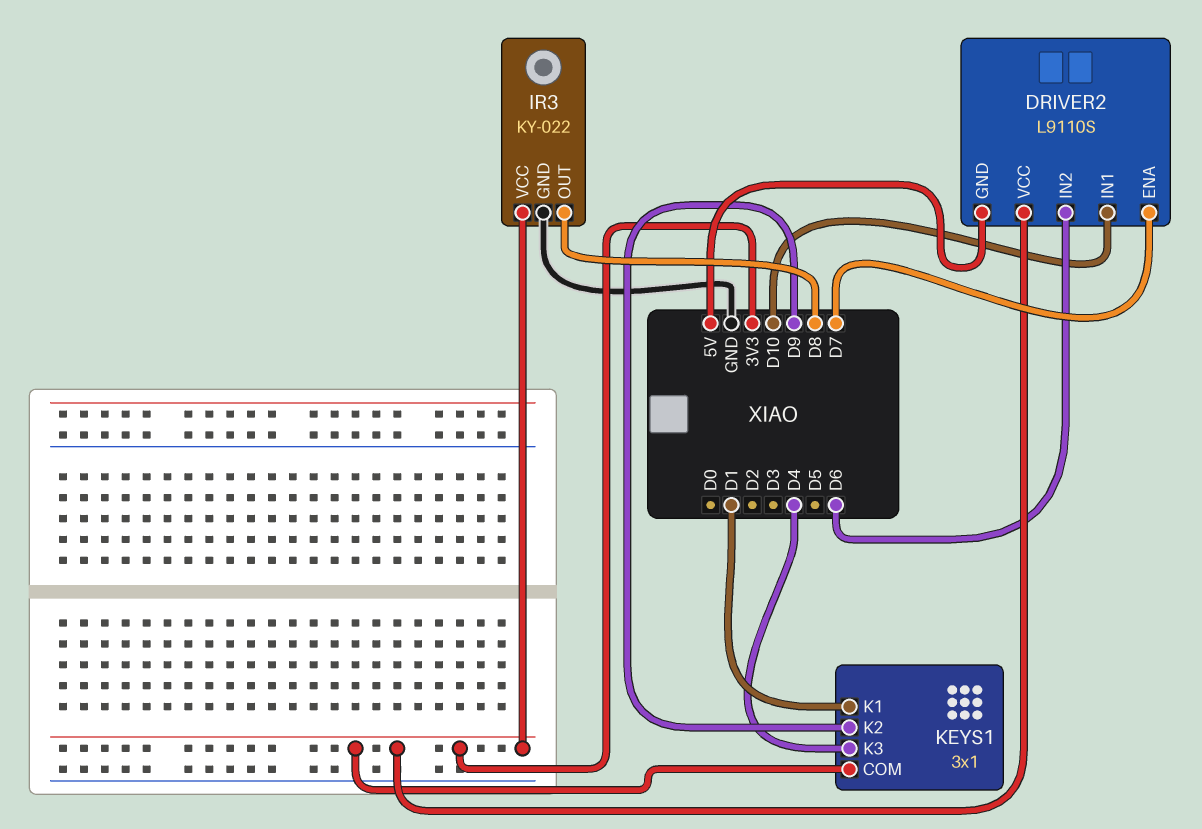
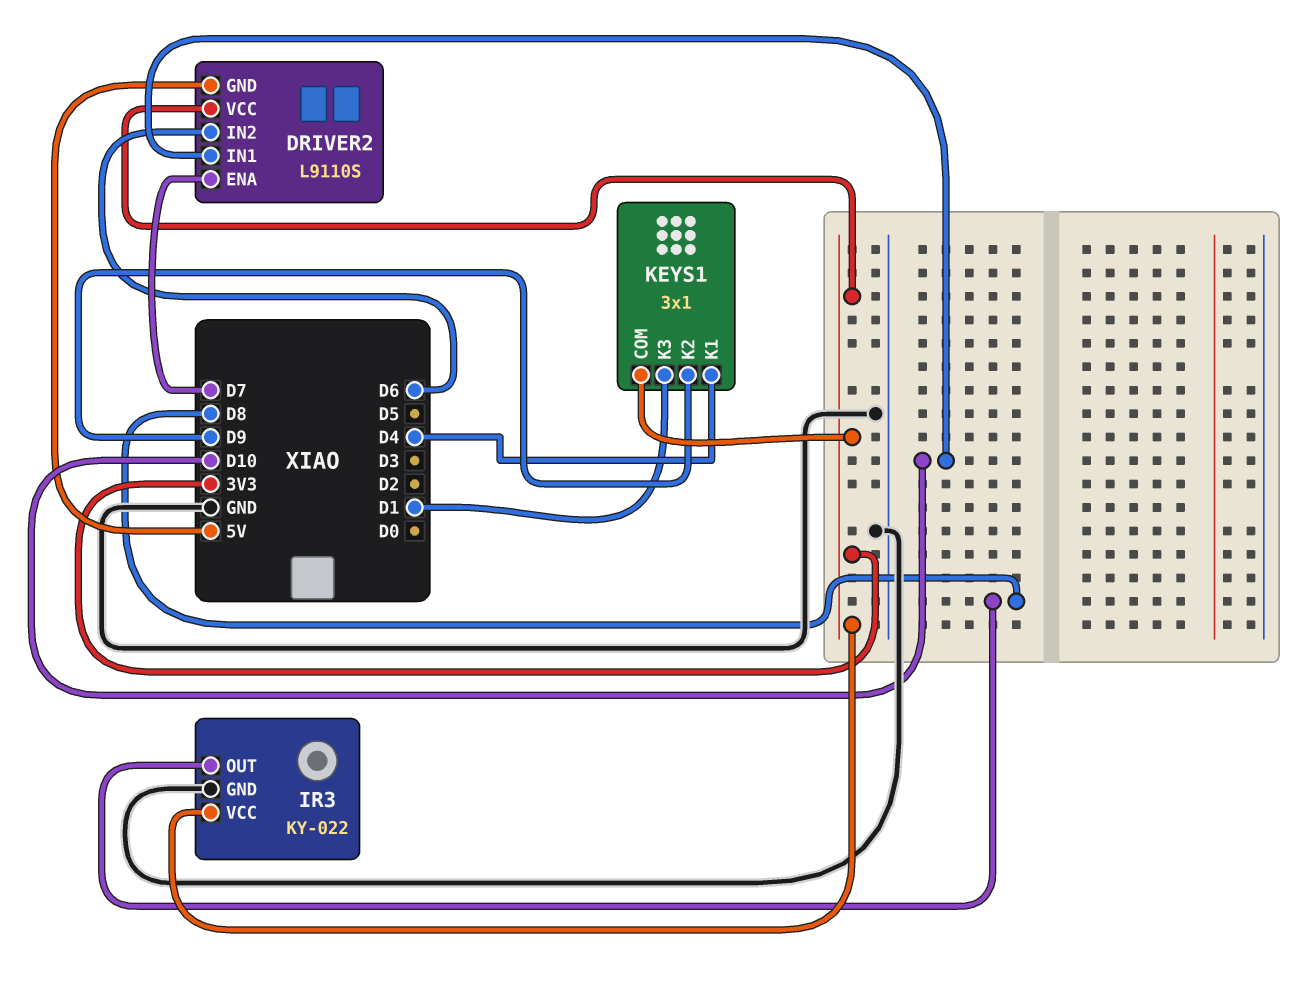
KEYS1 pin K1: D1 -> D4
KEYS1 pin K3: D4 -> D1

